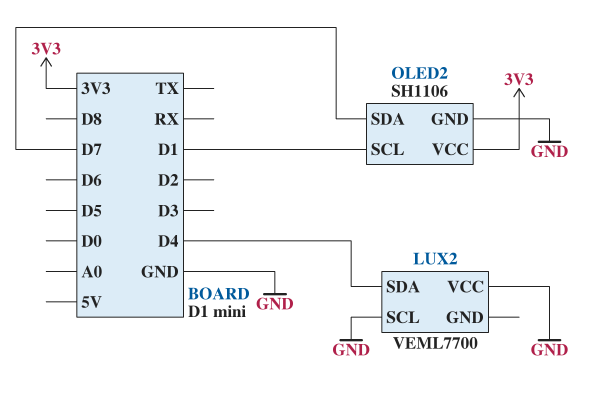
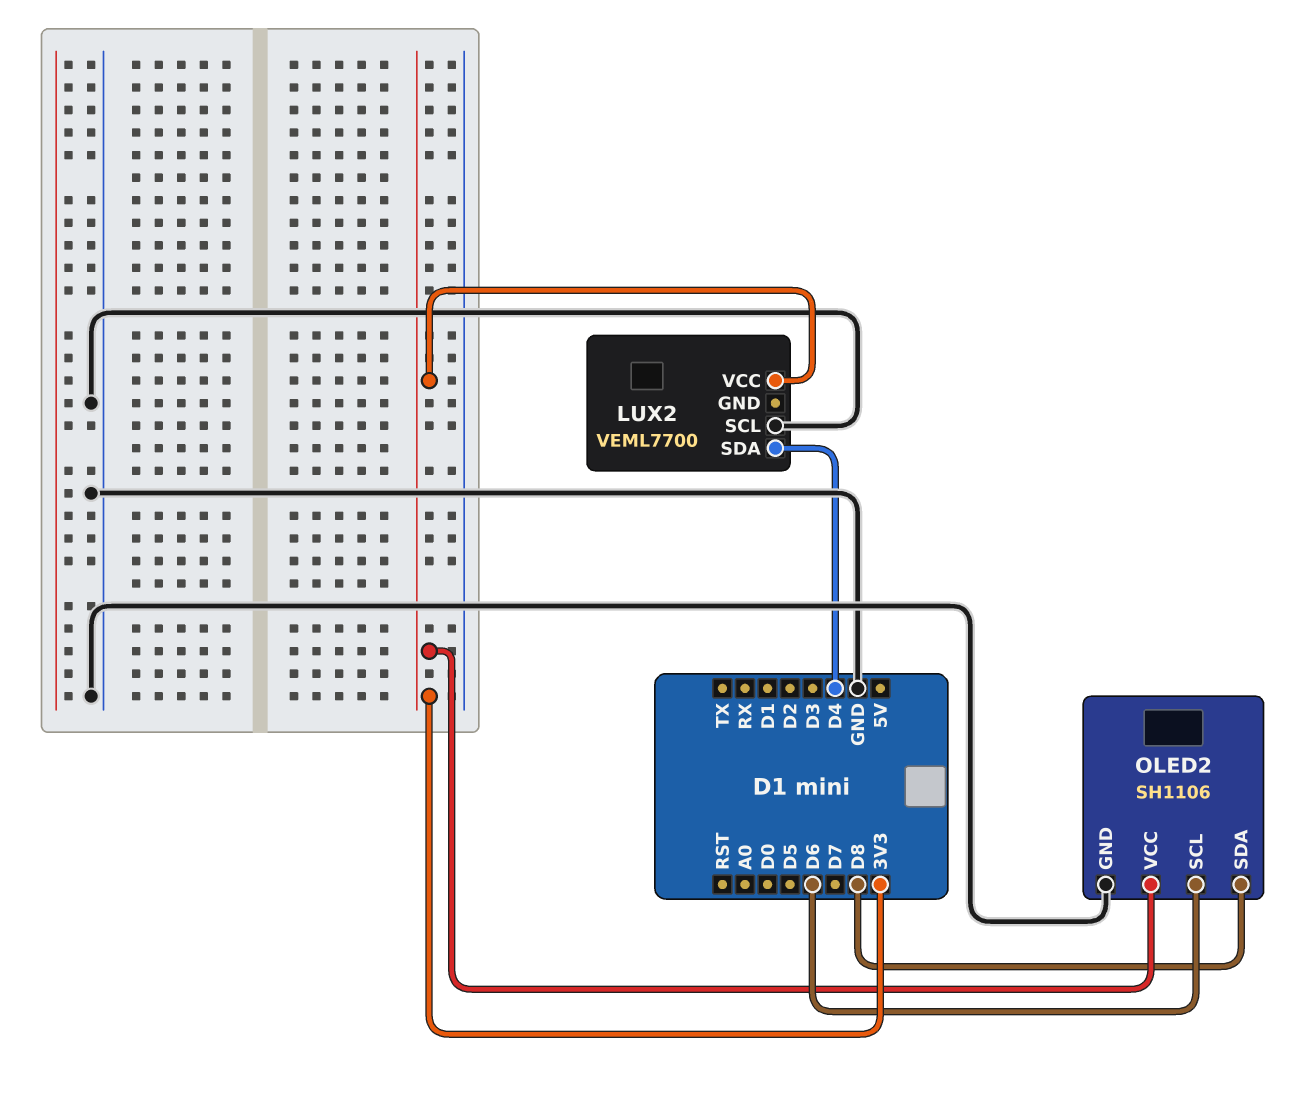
LUX2 pin VCC: GND -> 3V3
OLED2 pin SCL: D1 -> D6
OLED2 pin SDA: D7 -> D8

